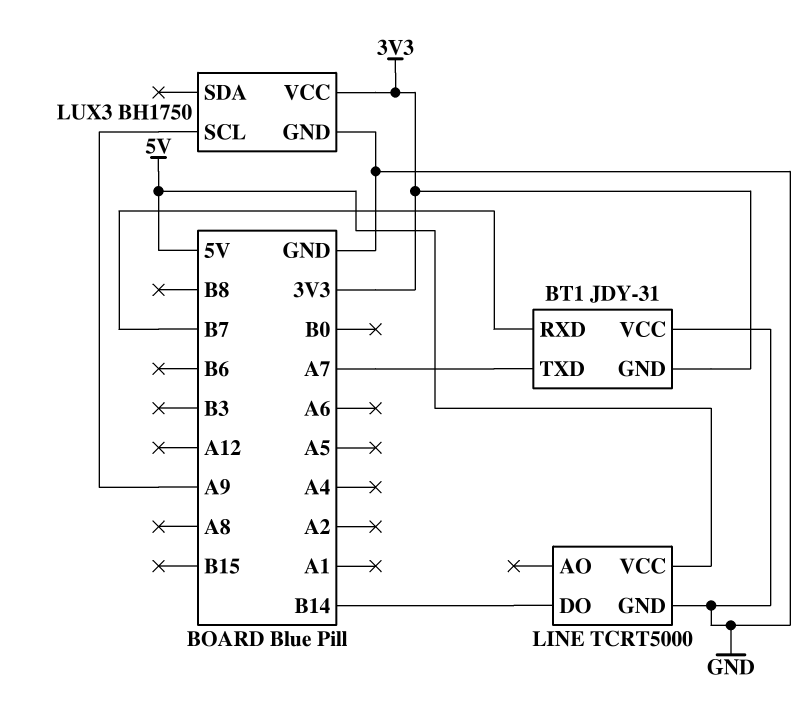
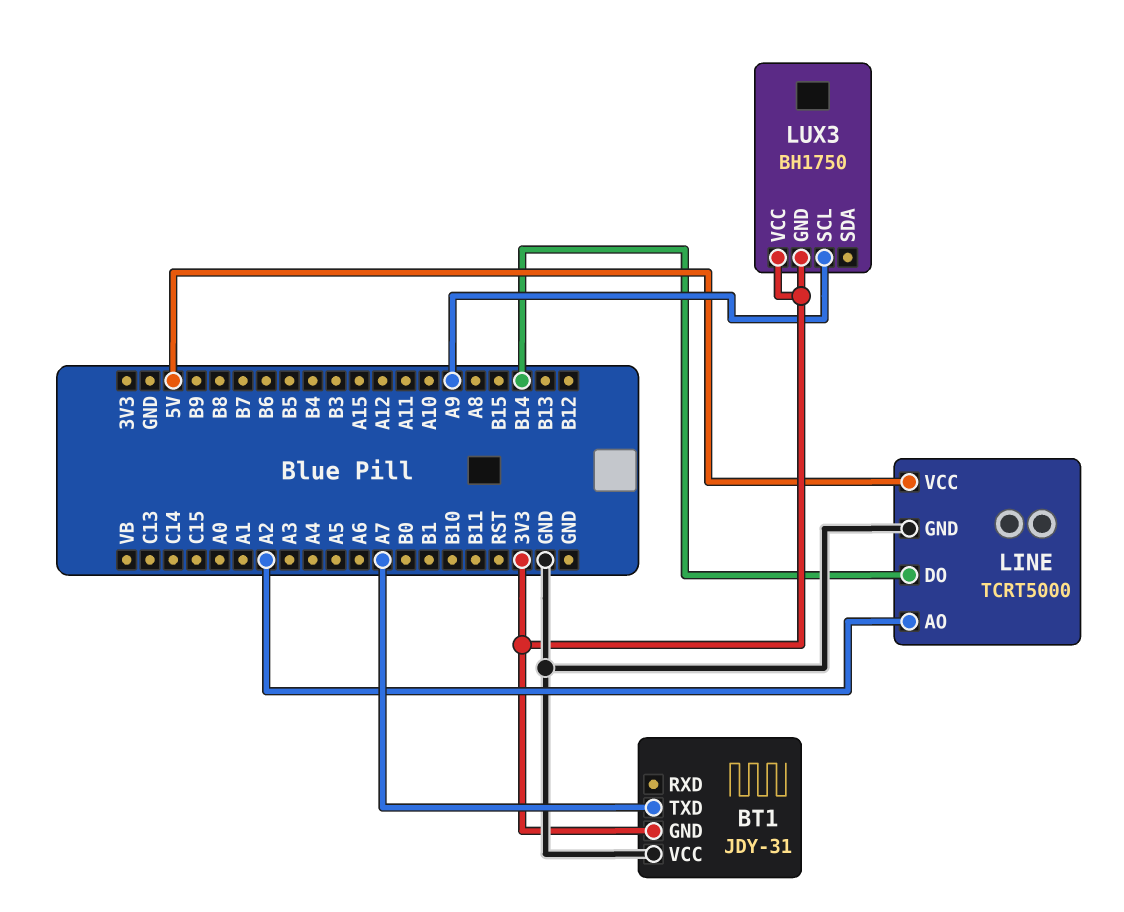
BT1 pin RXD: B7 -> none
LINE pin AO: none -> A2
LUX3 pin GND: GND -> 3V3

